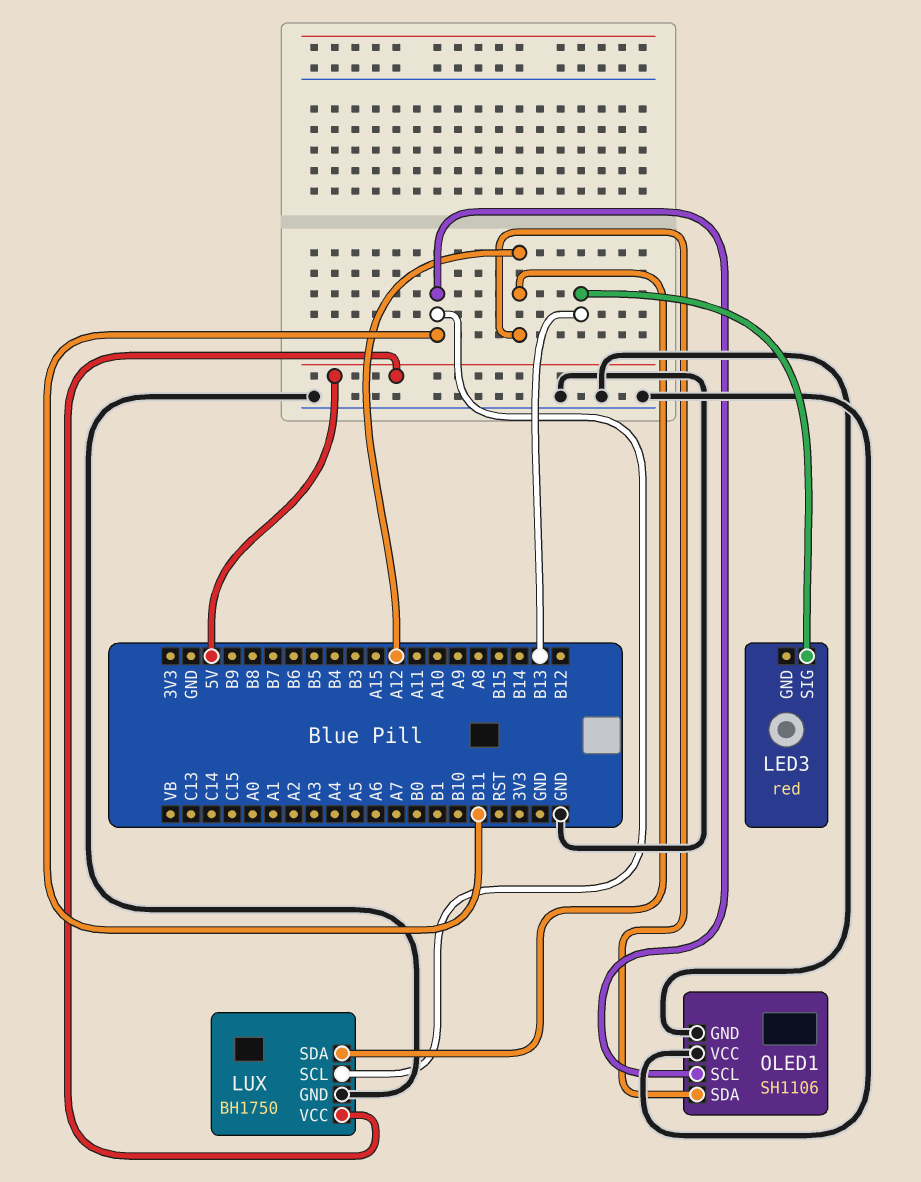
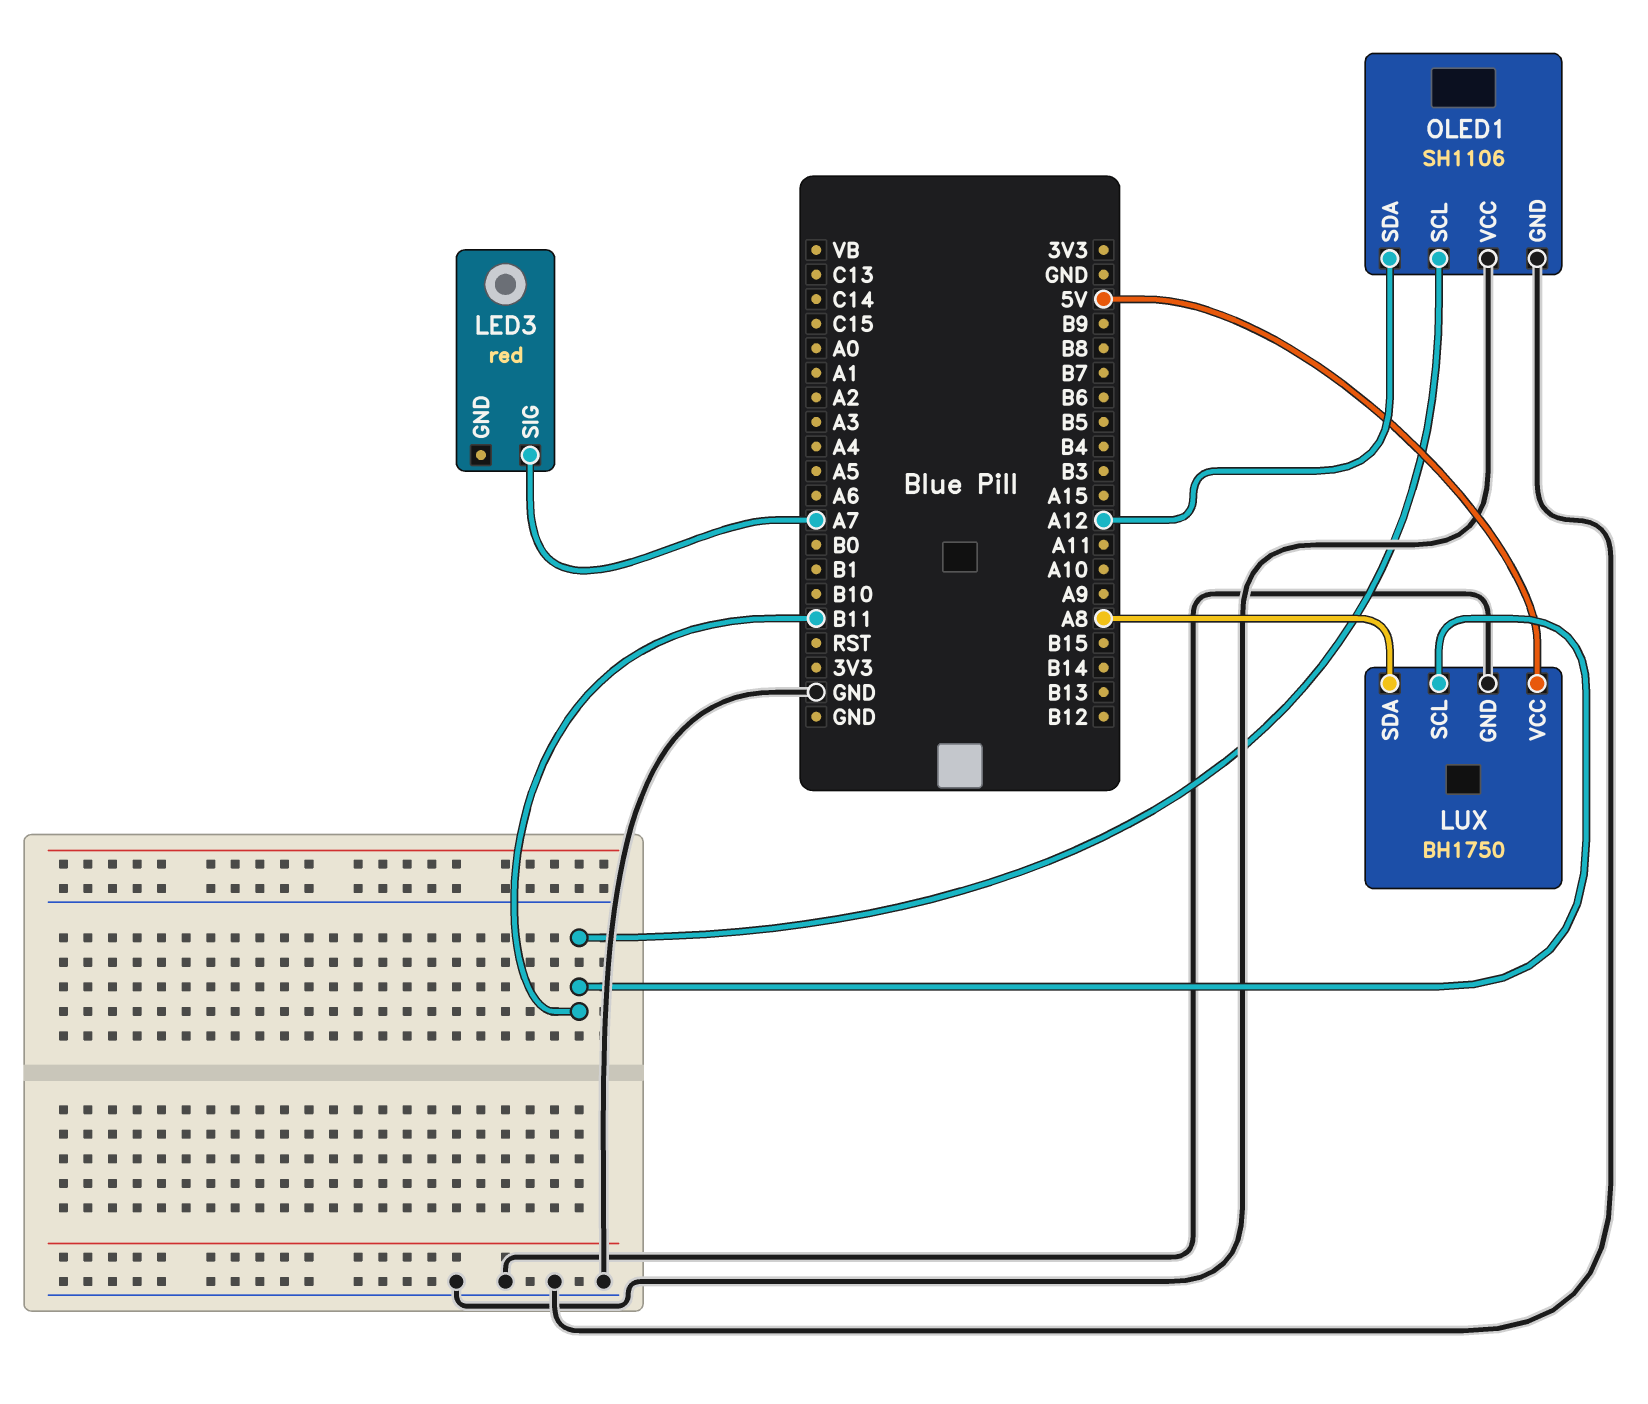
LED3 pin SIG: B13 -> A7
LUX pin SDA: A12 -> A8

